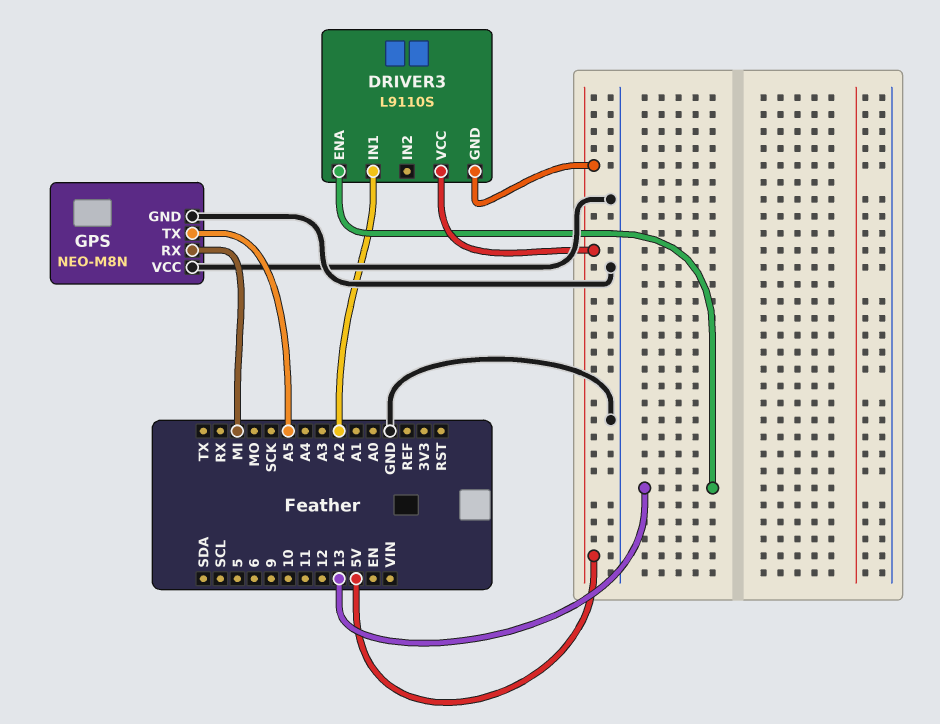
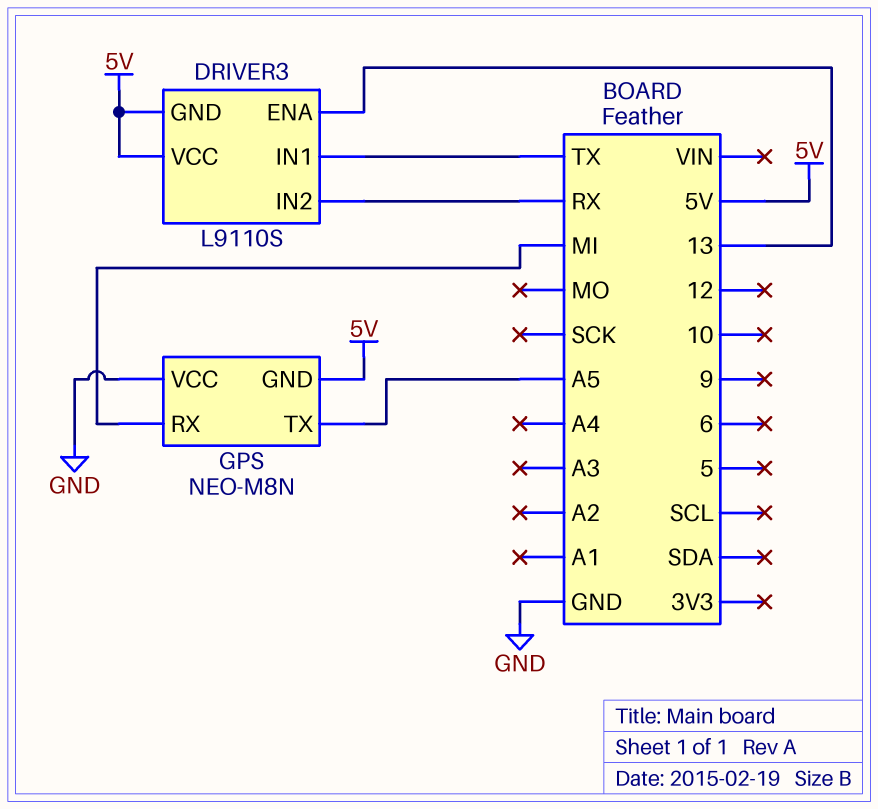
DRIVER3 pin IN1: A2 -> TX
DRIVER3 pin IN2: none -> RX
GPS pin GND: GND -> 5V

